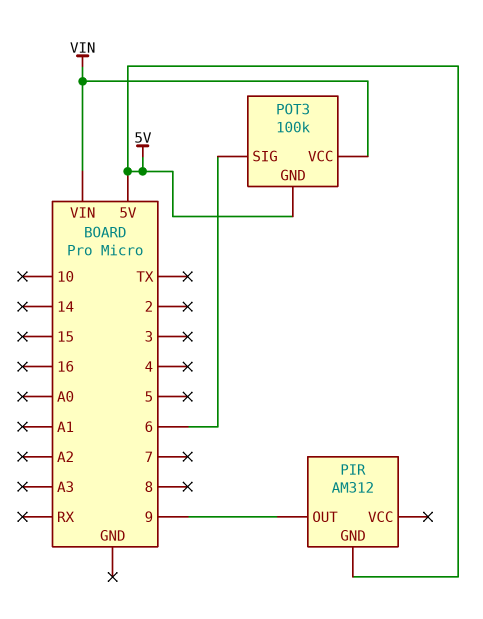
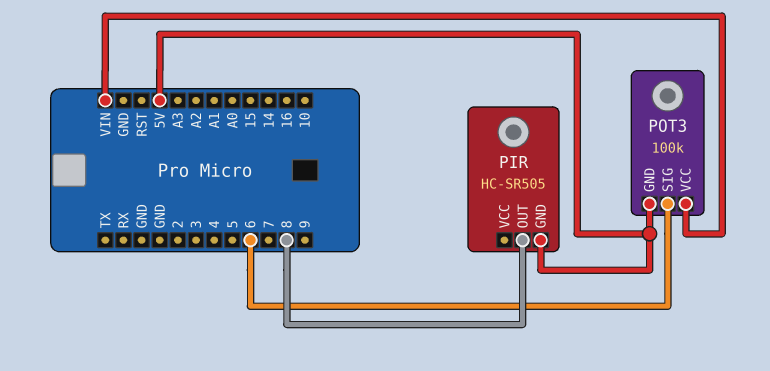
PIR: AM312 -> HC-SR505
PIR pin OUT: 9 -> 8

